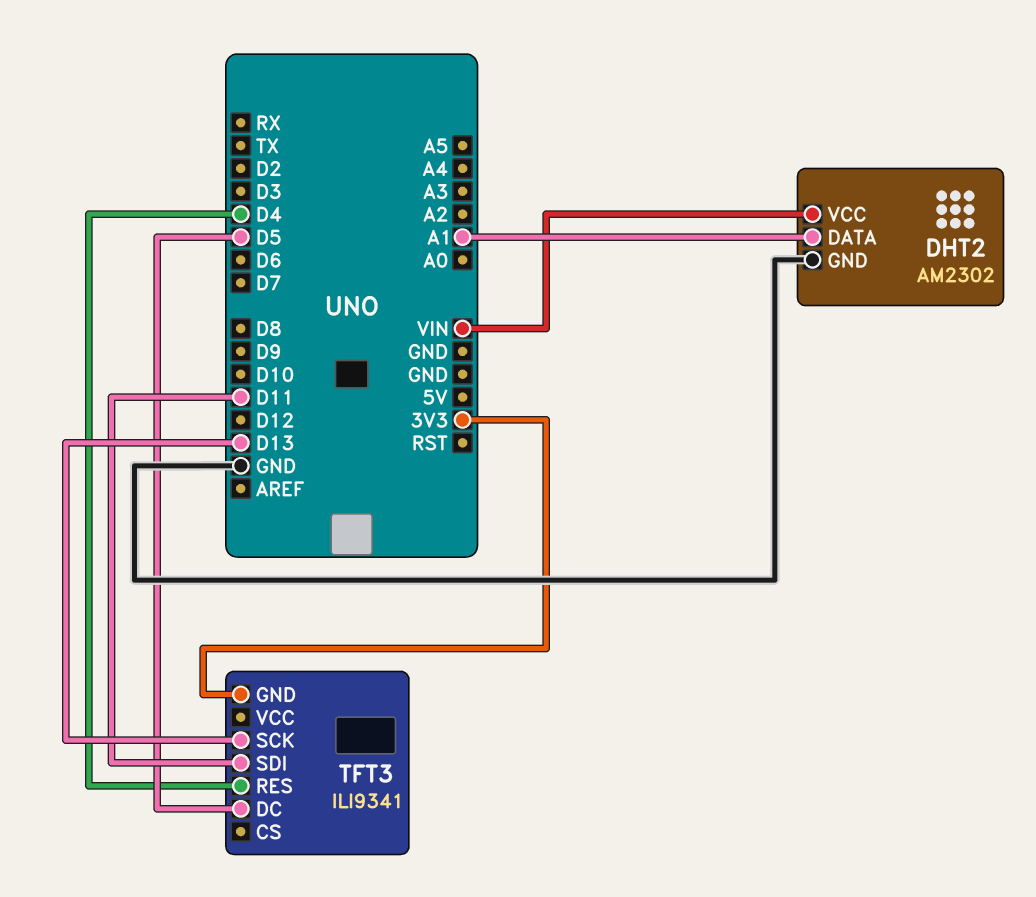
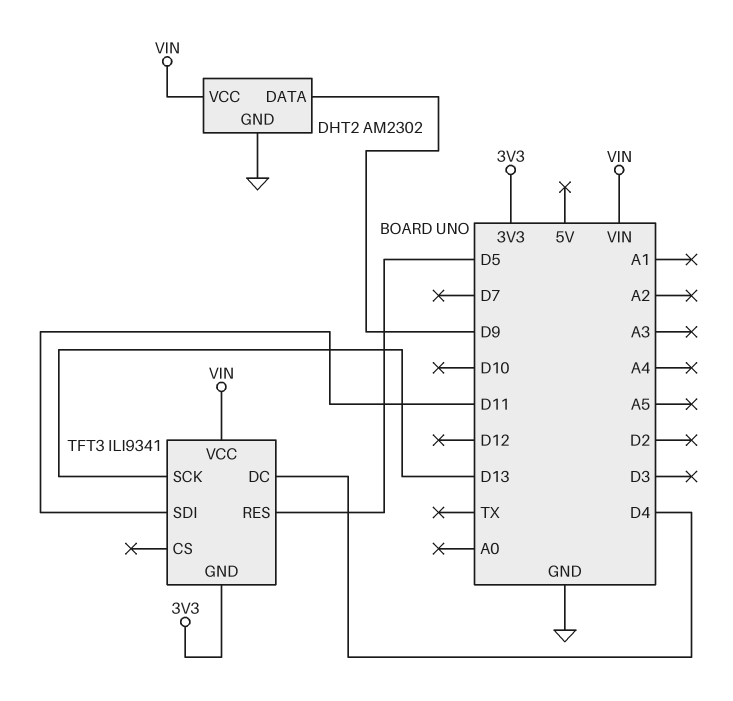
DHT2 pin DATA: A1 -> D9
TFT3 pin DC: D5 -> D4
TFT3 pin RES: D4 -> D5
TFT3 pin VCC: none -> VIN

